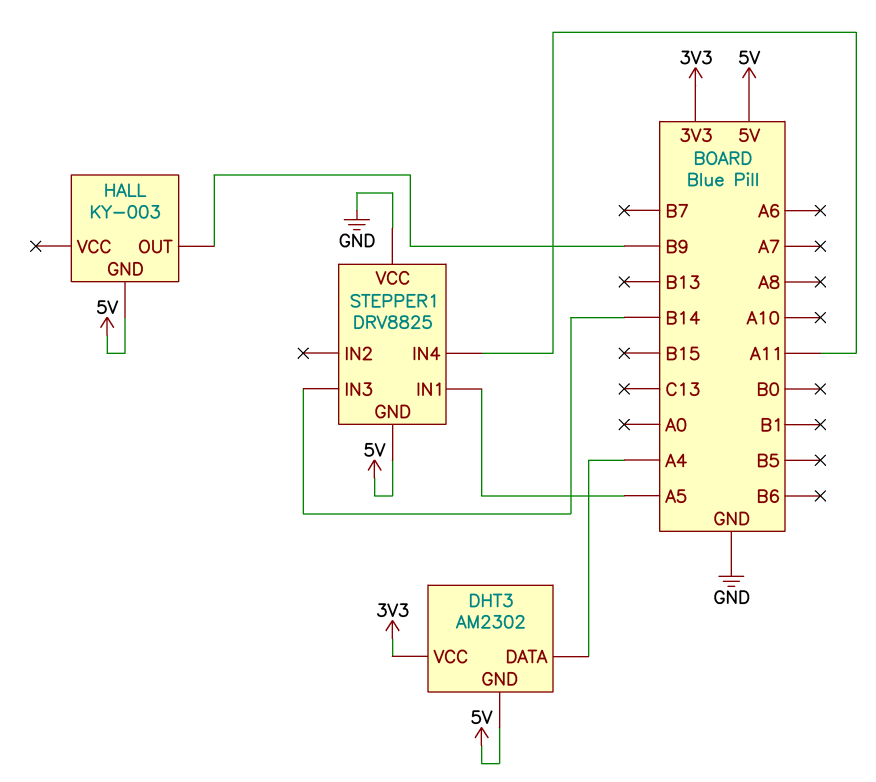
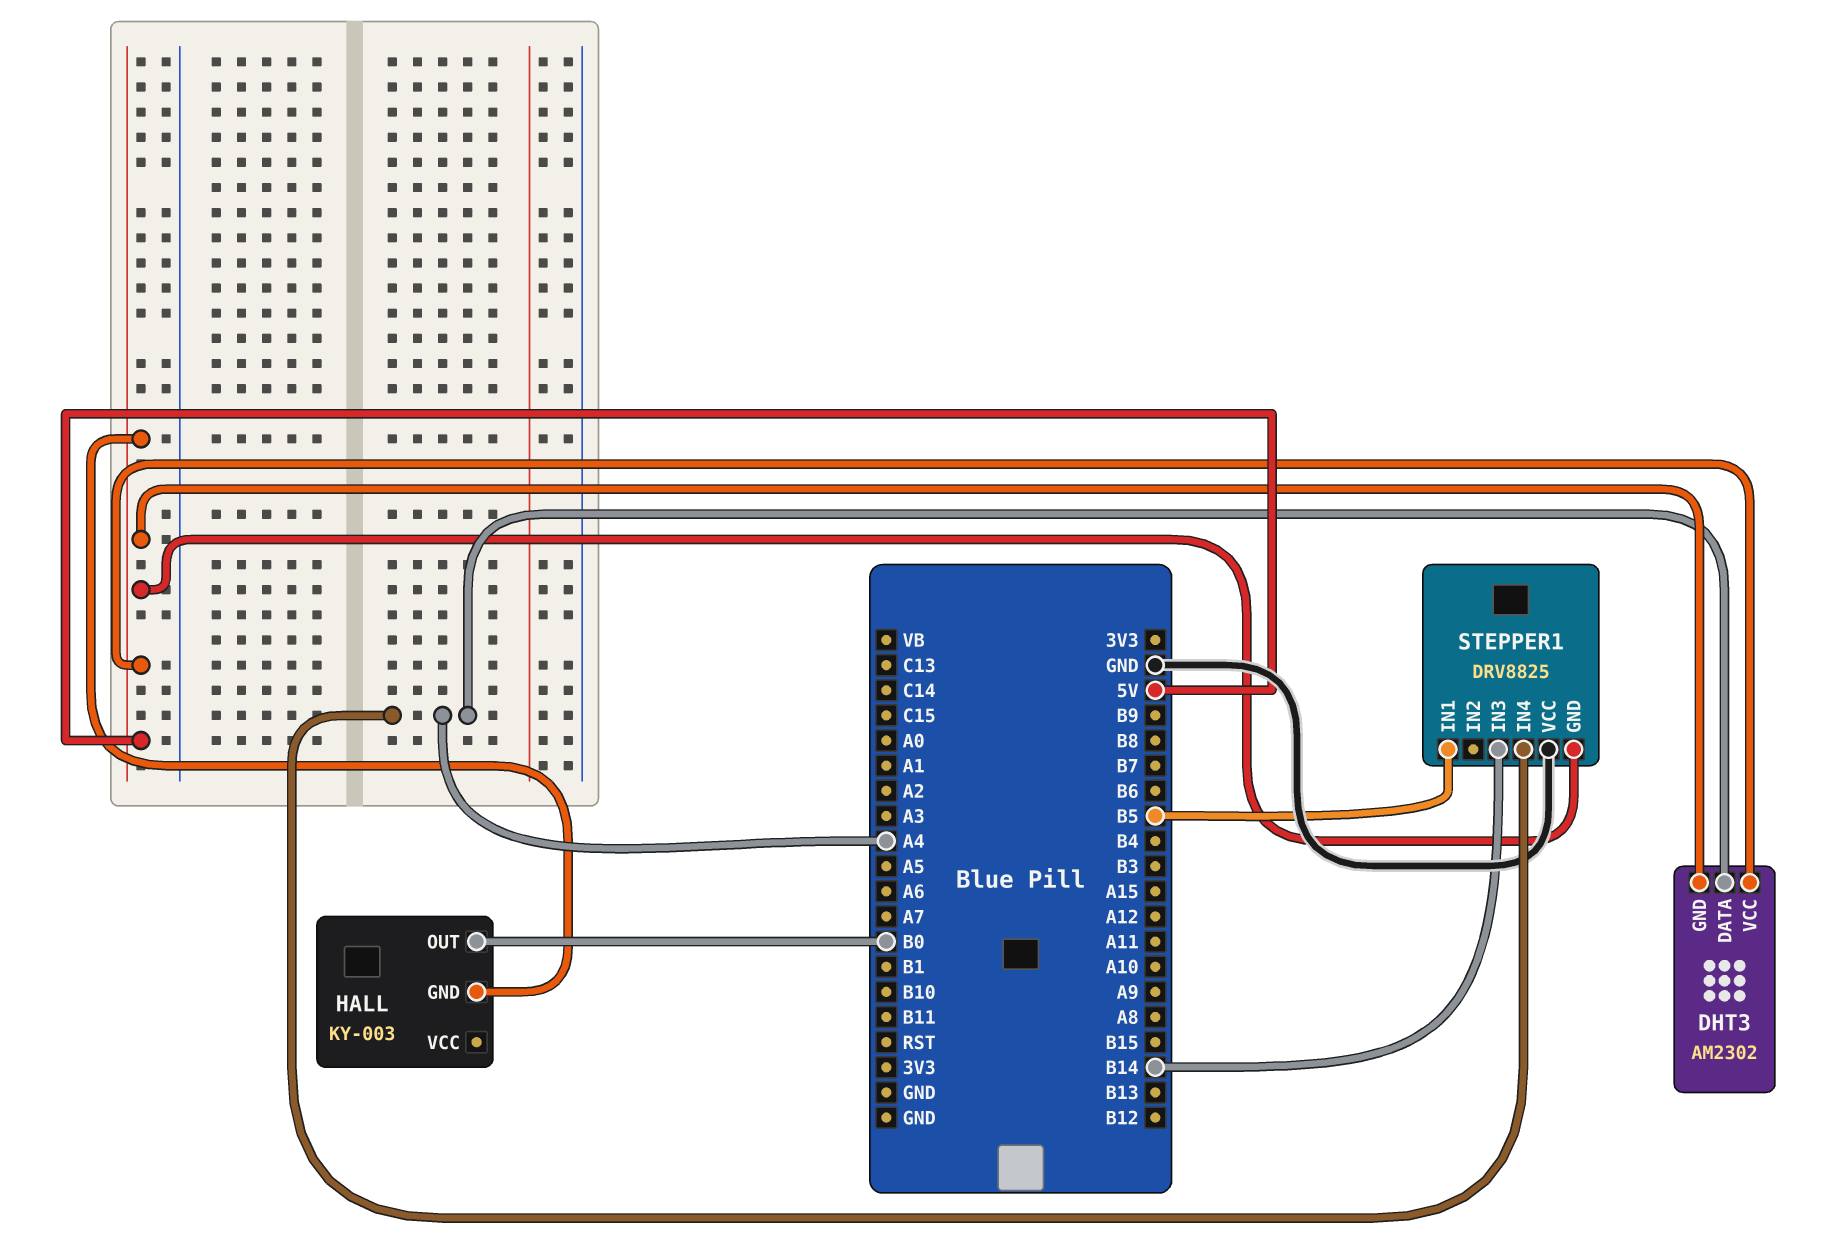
DHT3 pin VCC: 3V3 -> 5V
HALL pin OUT: B9 -> B0
STEPPER1 pin IN1: A5 -> B5
STEPPER1 pin IN4: A11 -> A4

